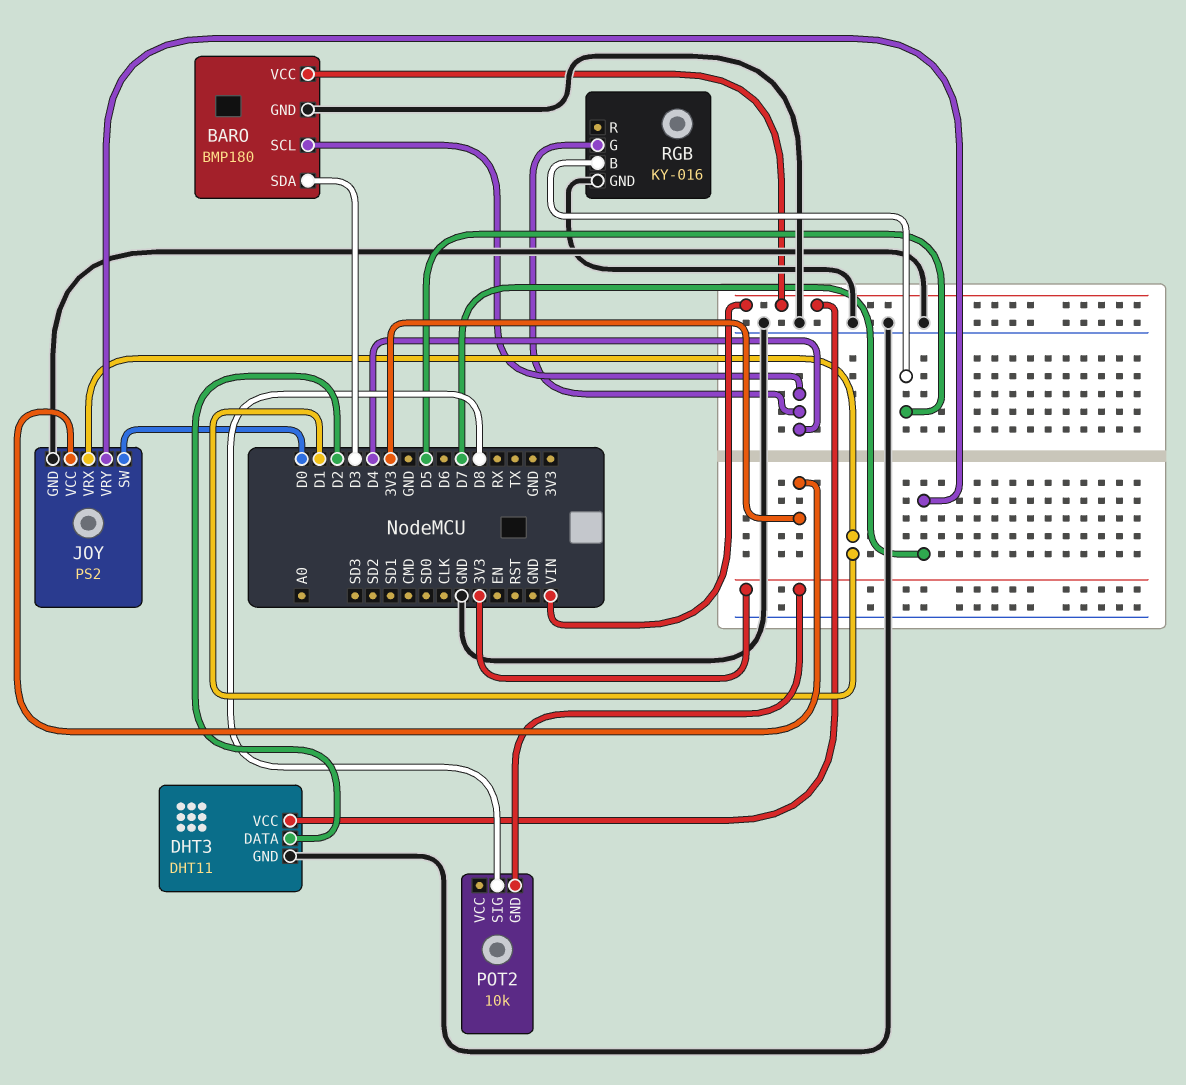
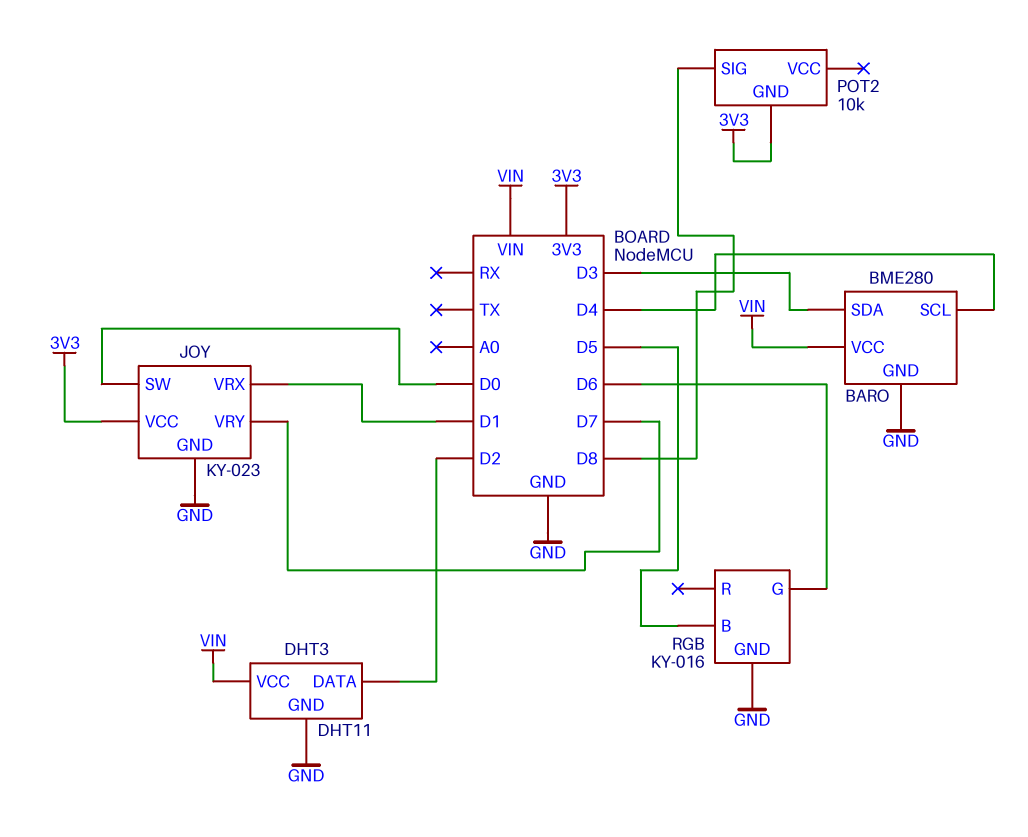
BARO: BMP180 -> BME280
JOY: PS2 -> KY-023
RGB pin G: D4 -> D6

